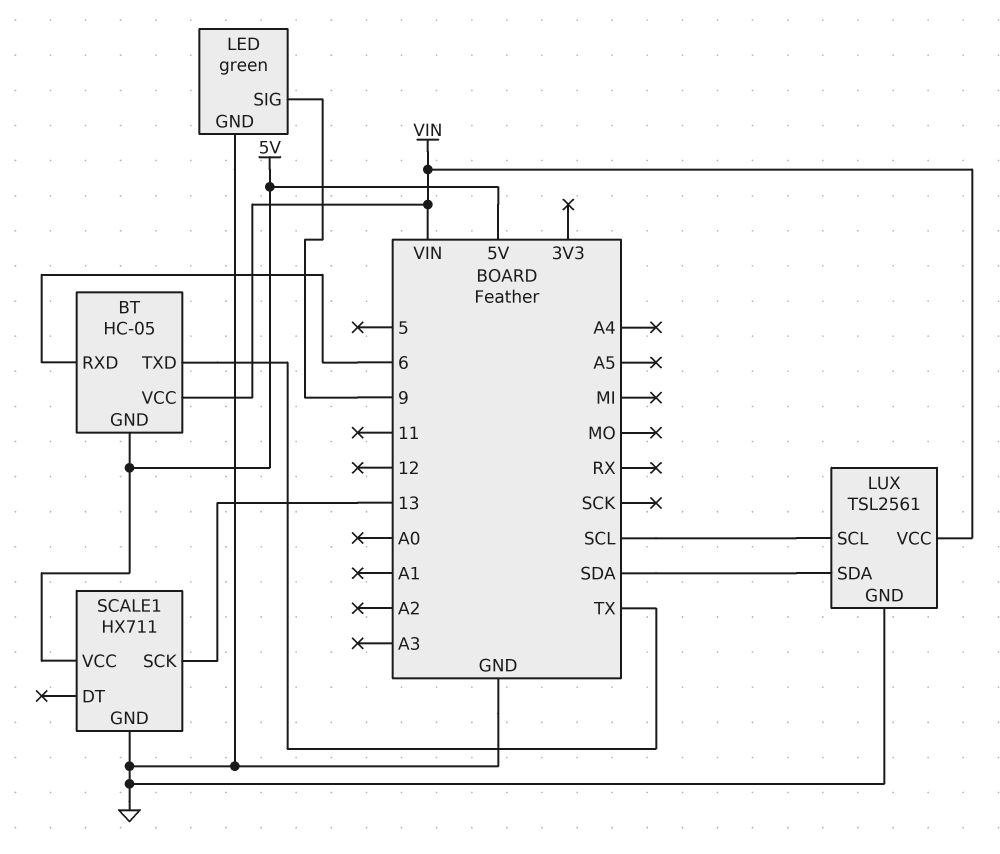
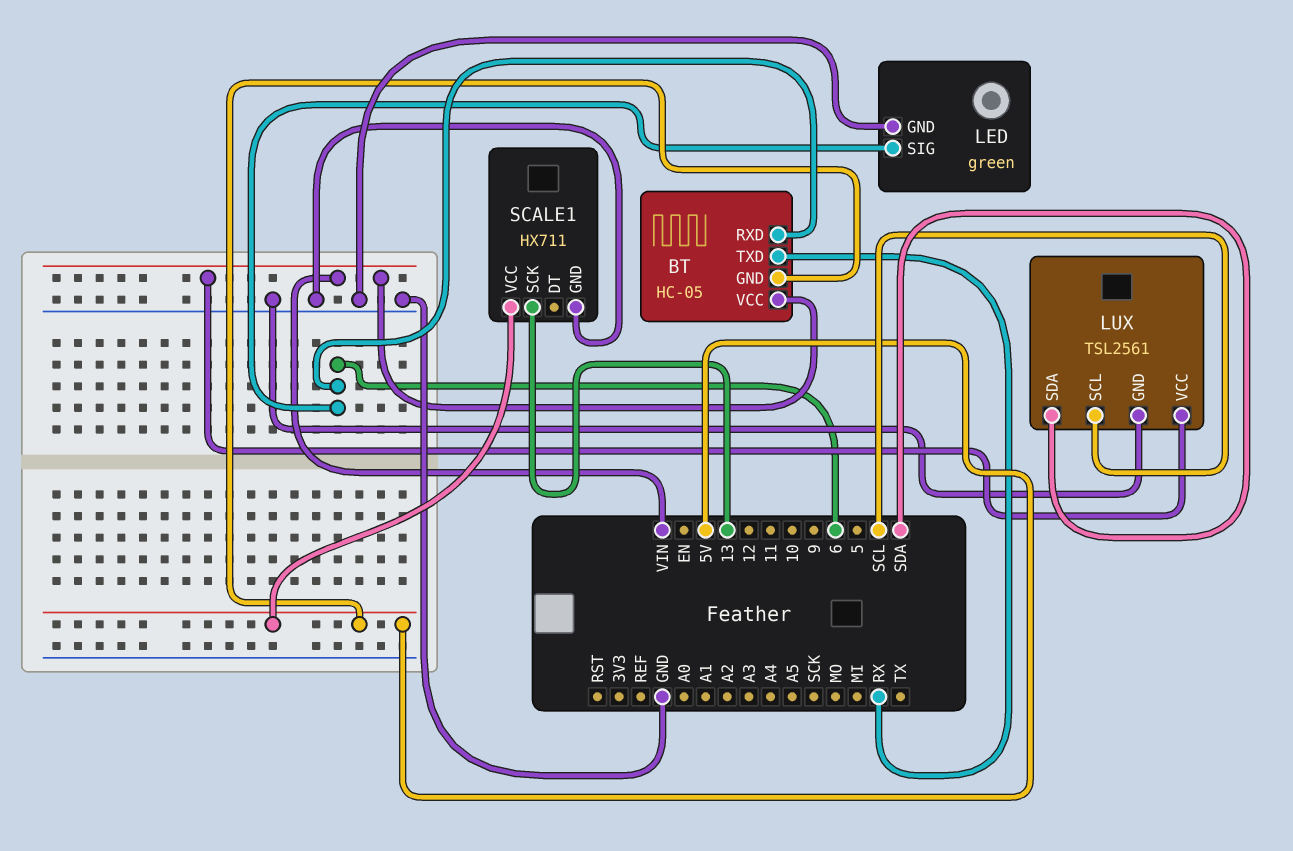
BT pin TXD: TX -> RX
LED pin SIG: 9 -> 6

